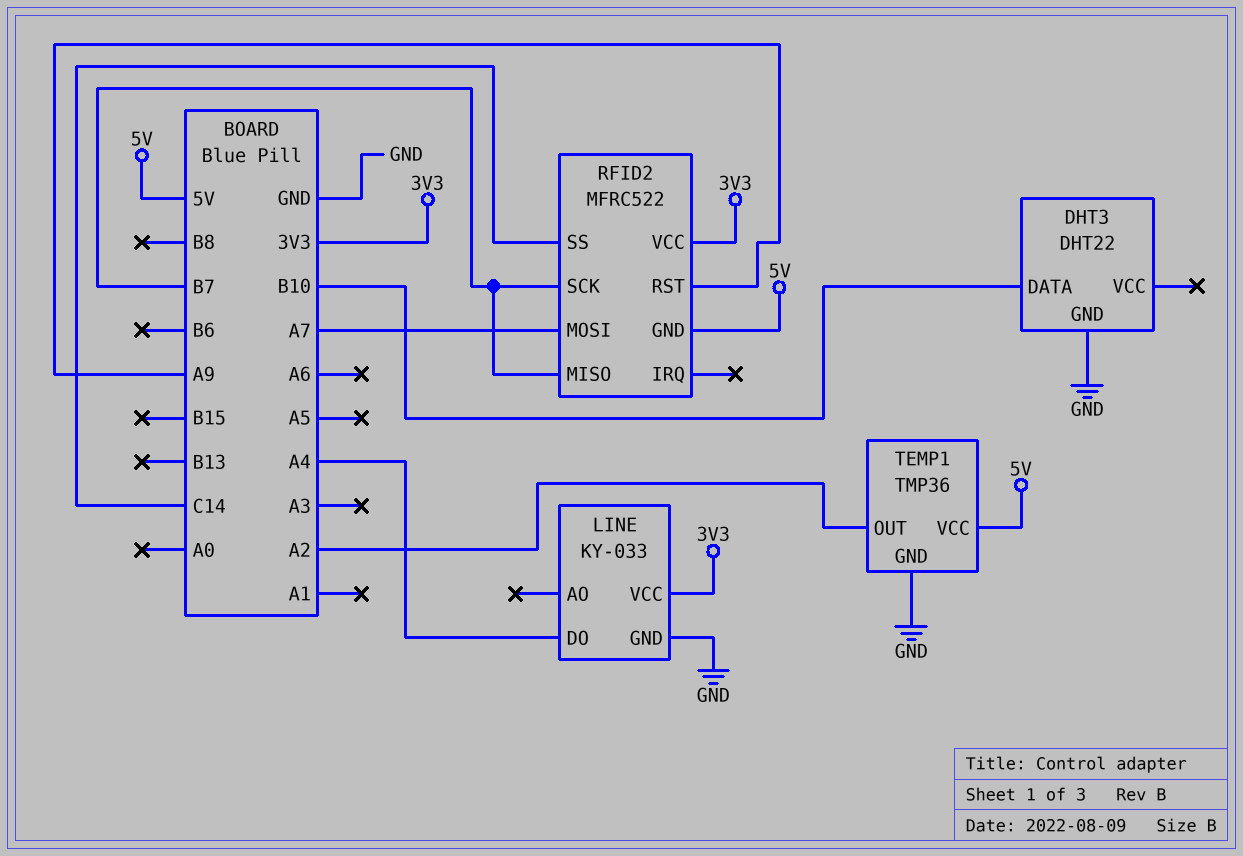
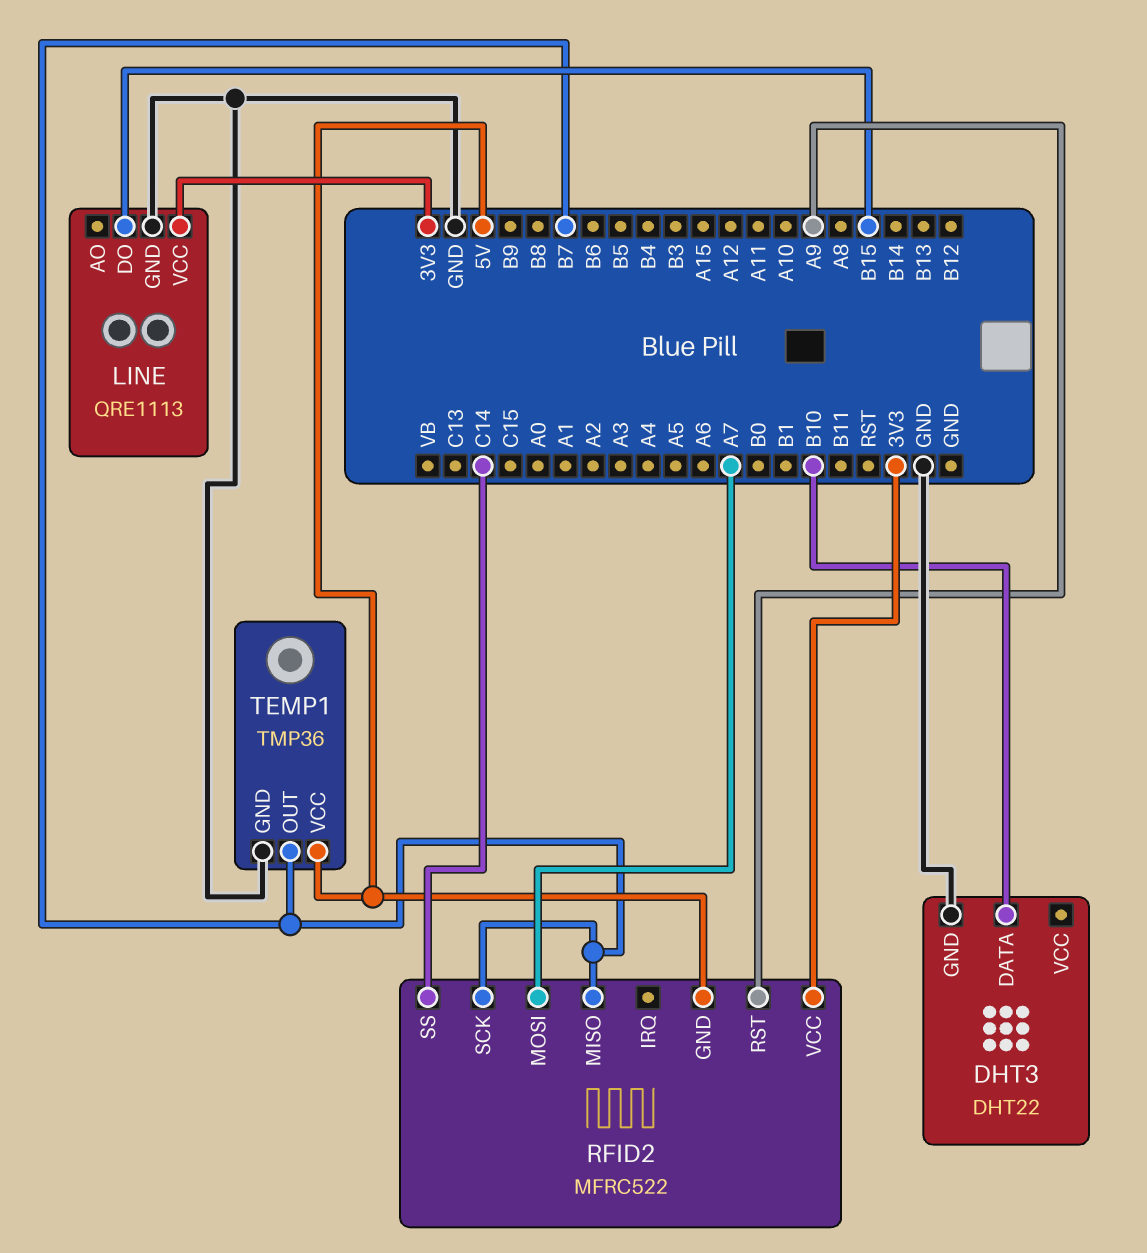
LINE: KY-033 -> QRE1113
LINE pin DO: A4 -> B15
TEMP1 pin OUT: A2 -> B7

